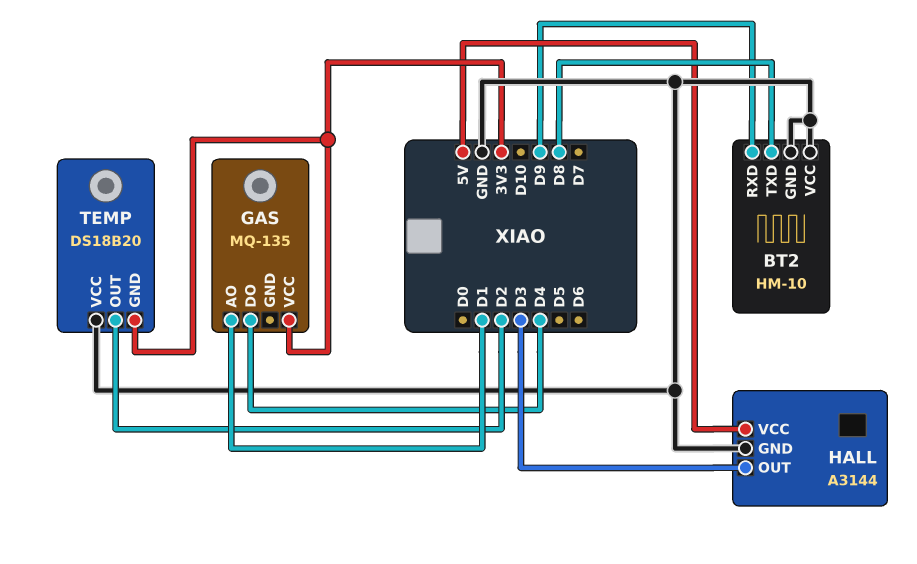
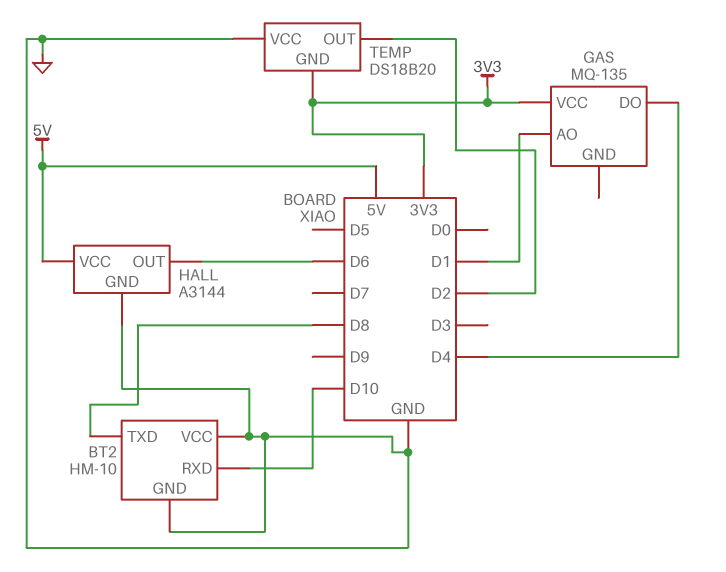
BT2 pin RXD: D9 -> D10
HALL pin OUT: D3 -> D6

